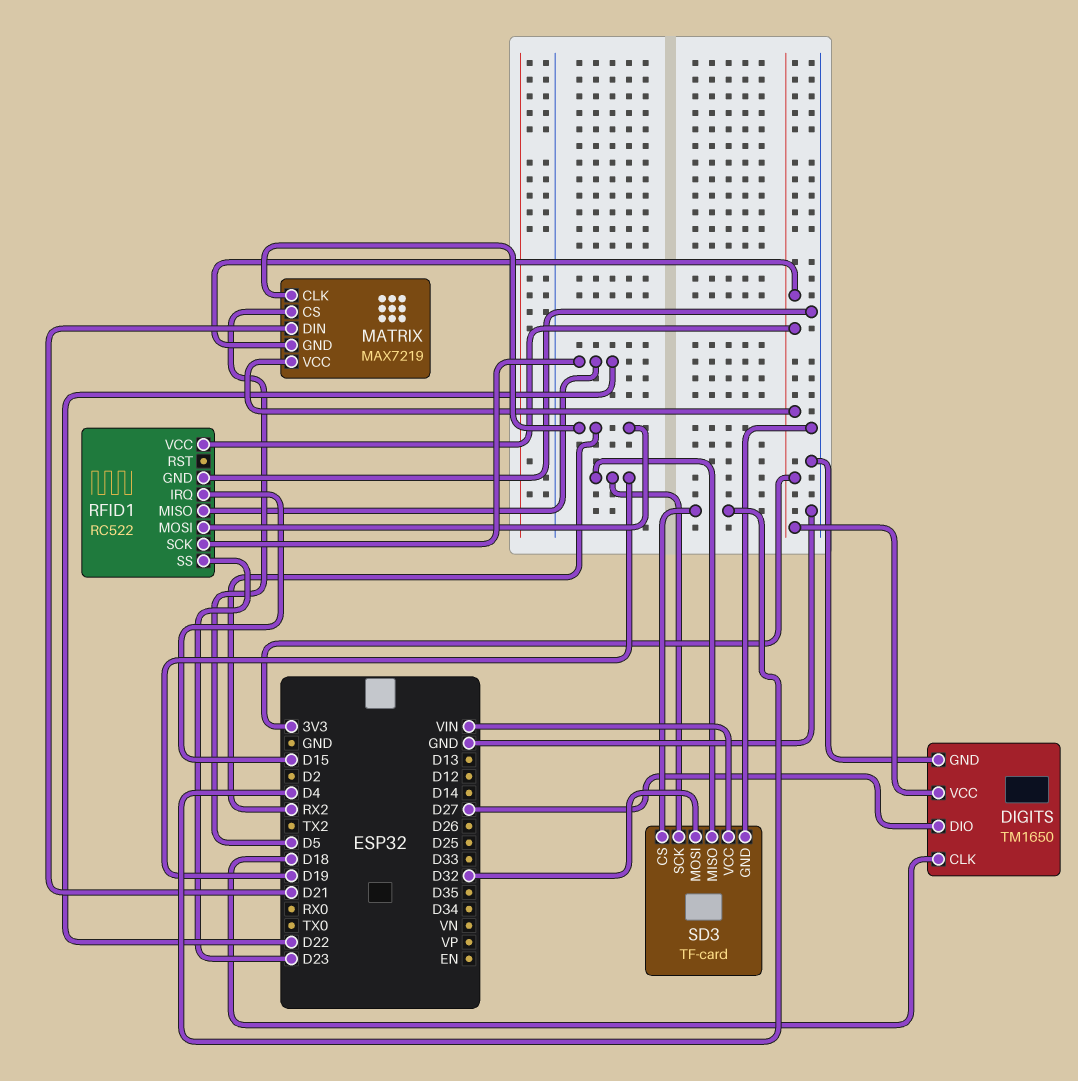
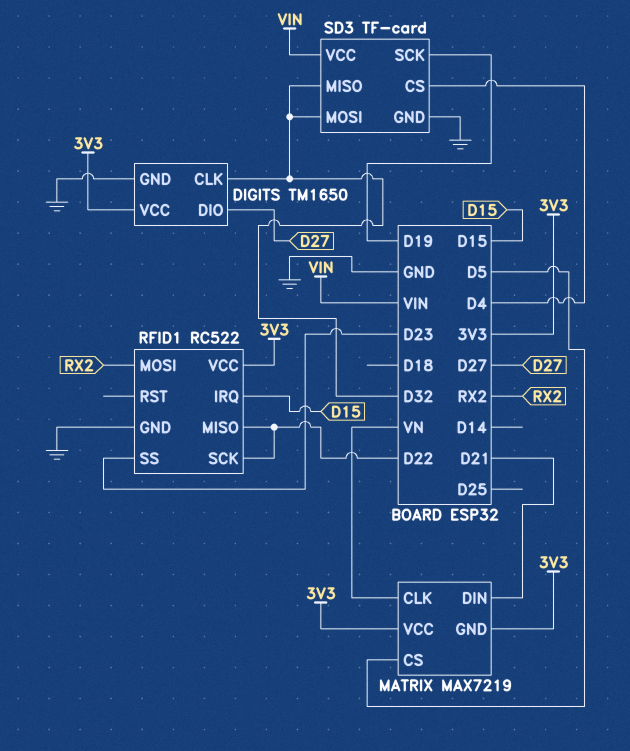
DIGITS pin CLK: D18 -> D32
MATRIX pin CLK: RX2 -> VN
SD3 pin MISO: D19 -> D32

